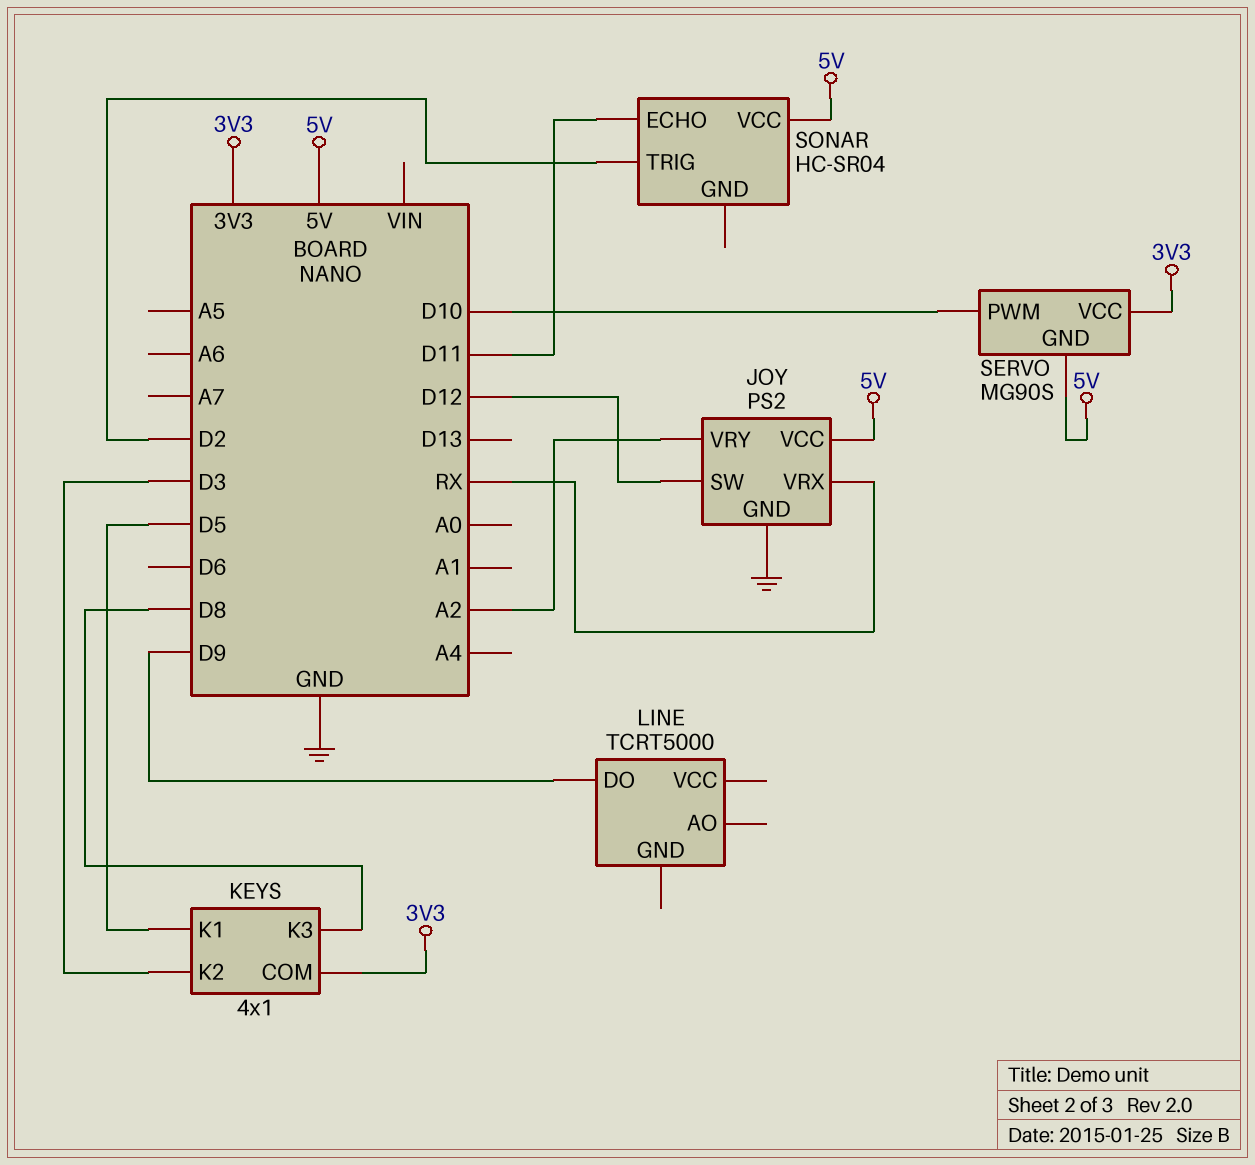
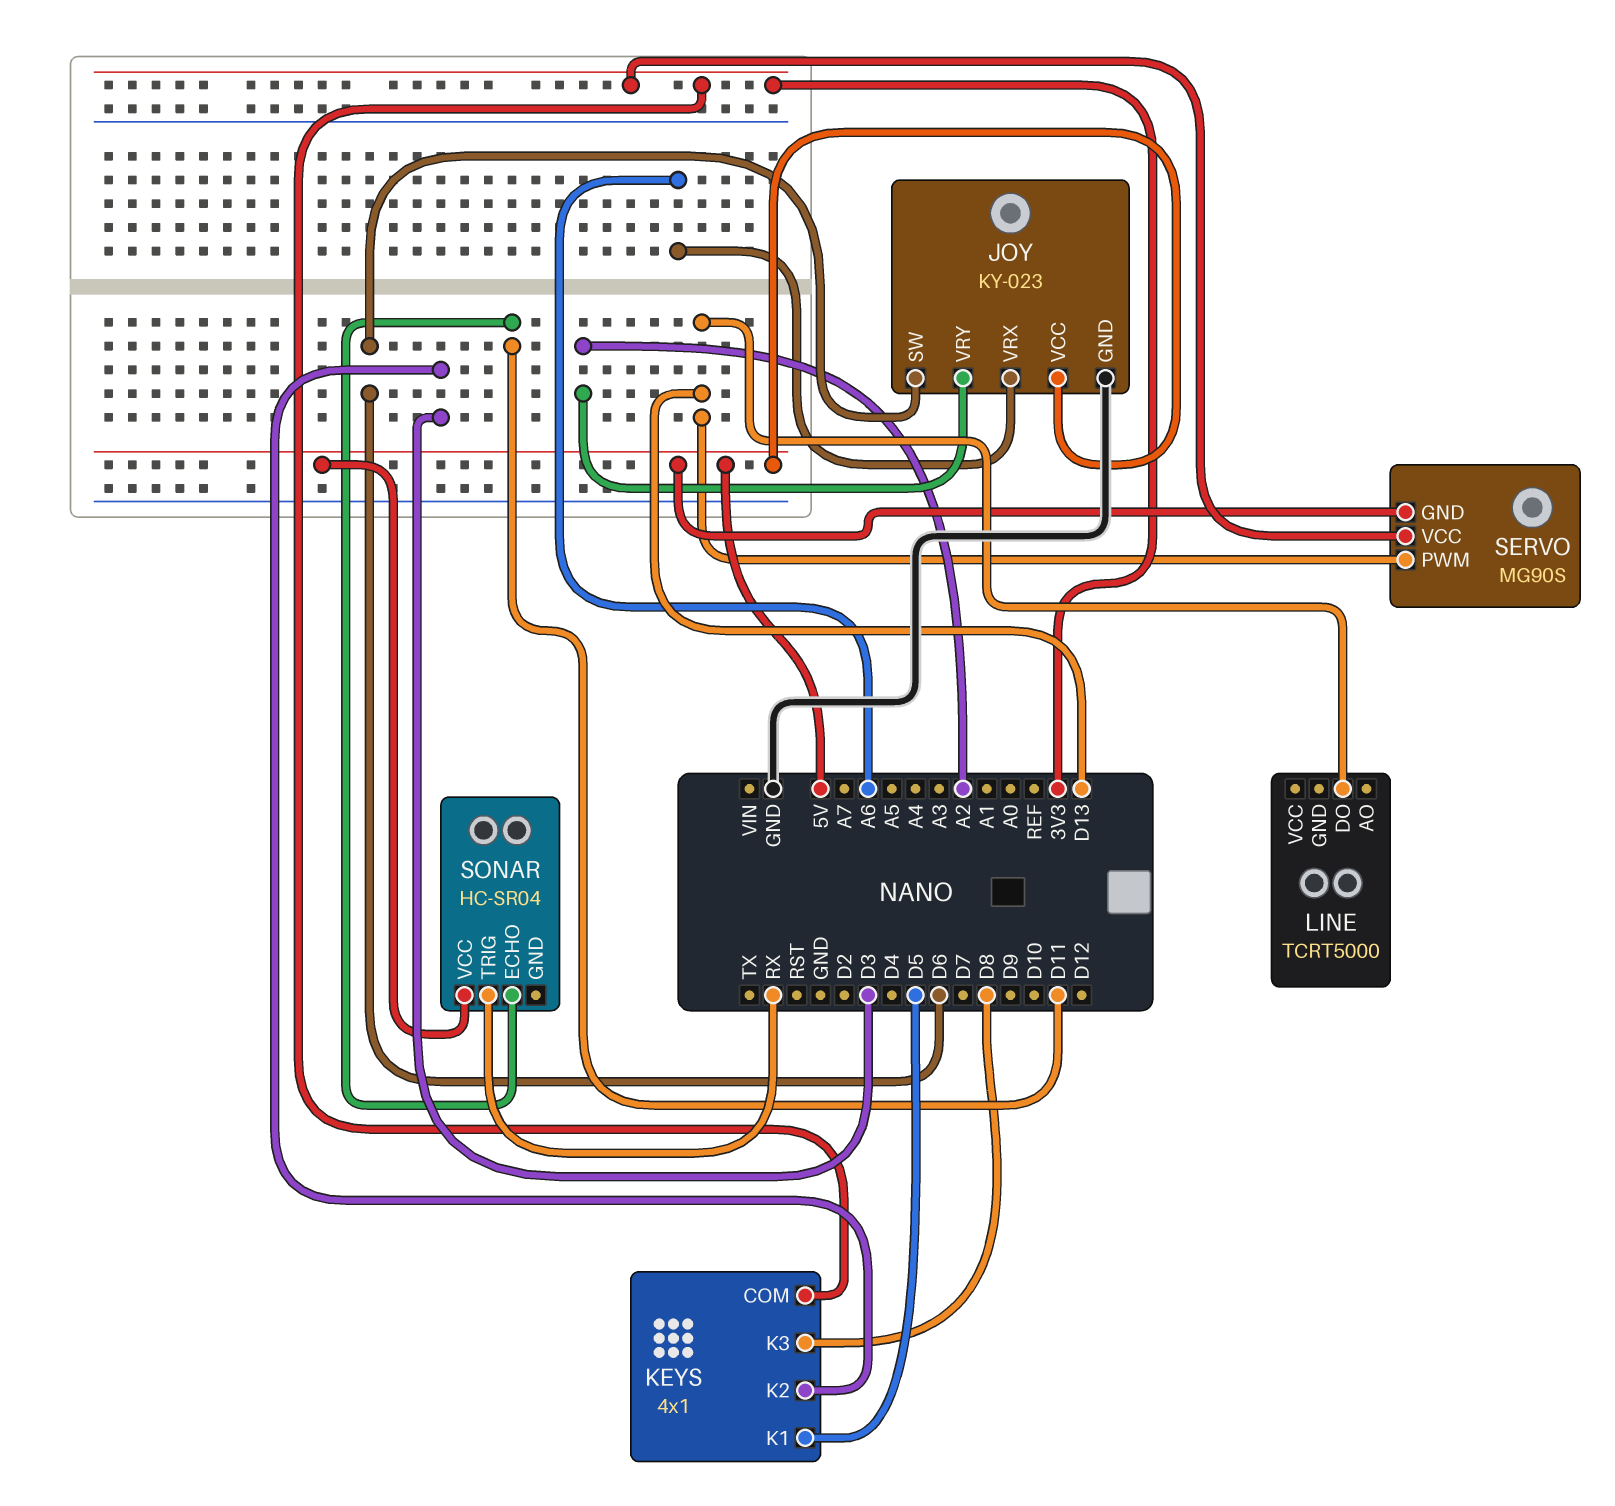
JOY: PS2 -> KY-023
JOY pin SW: D12 -> D6
JOY pin VRX: RX -> A6
LINE pin DO: D9 -> D13
SERVO pin PWM: D10 -> D13
SONAR pin TRIG: D2 -> RX

